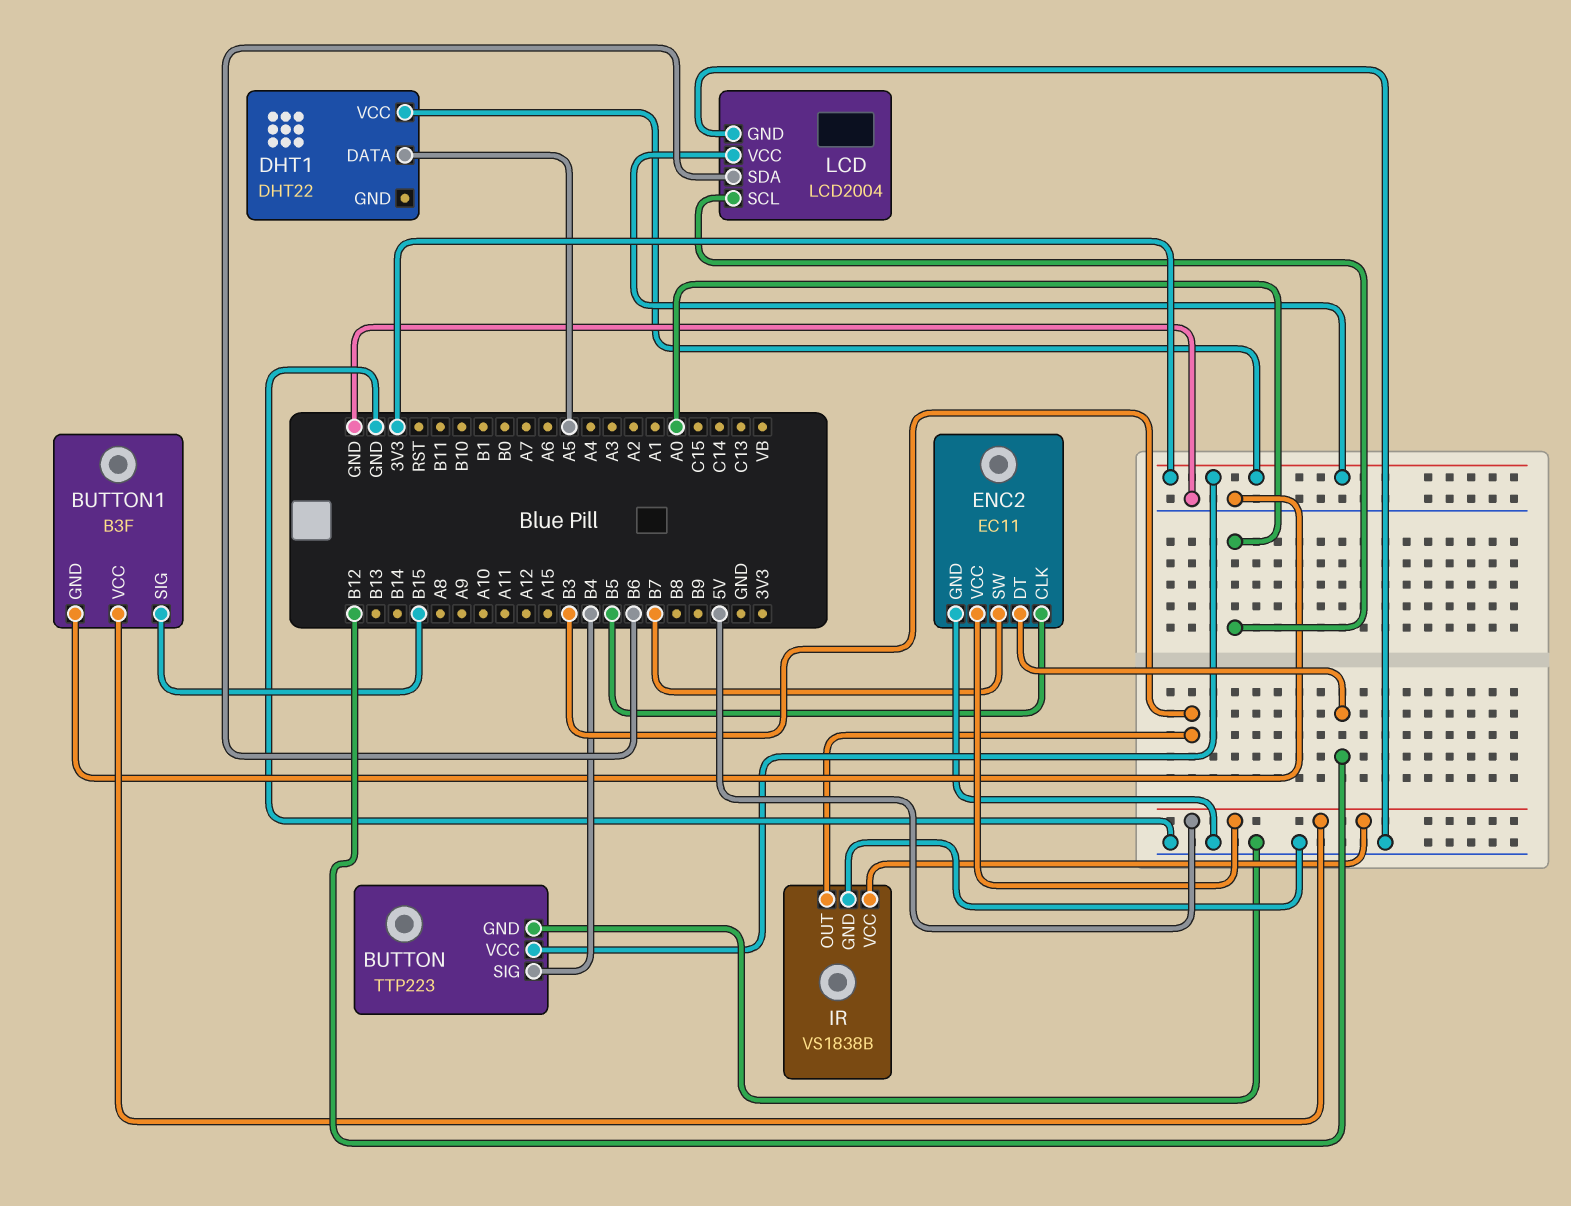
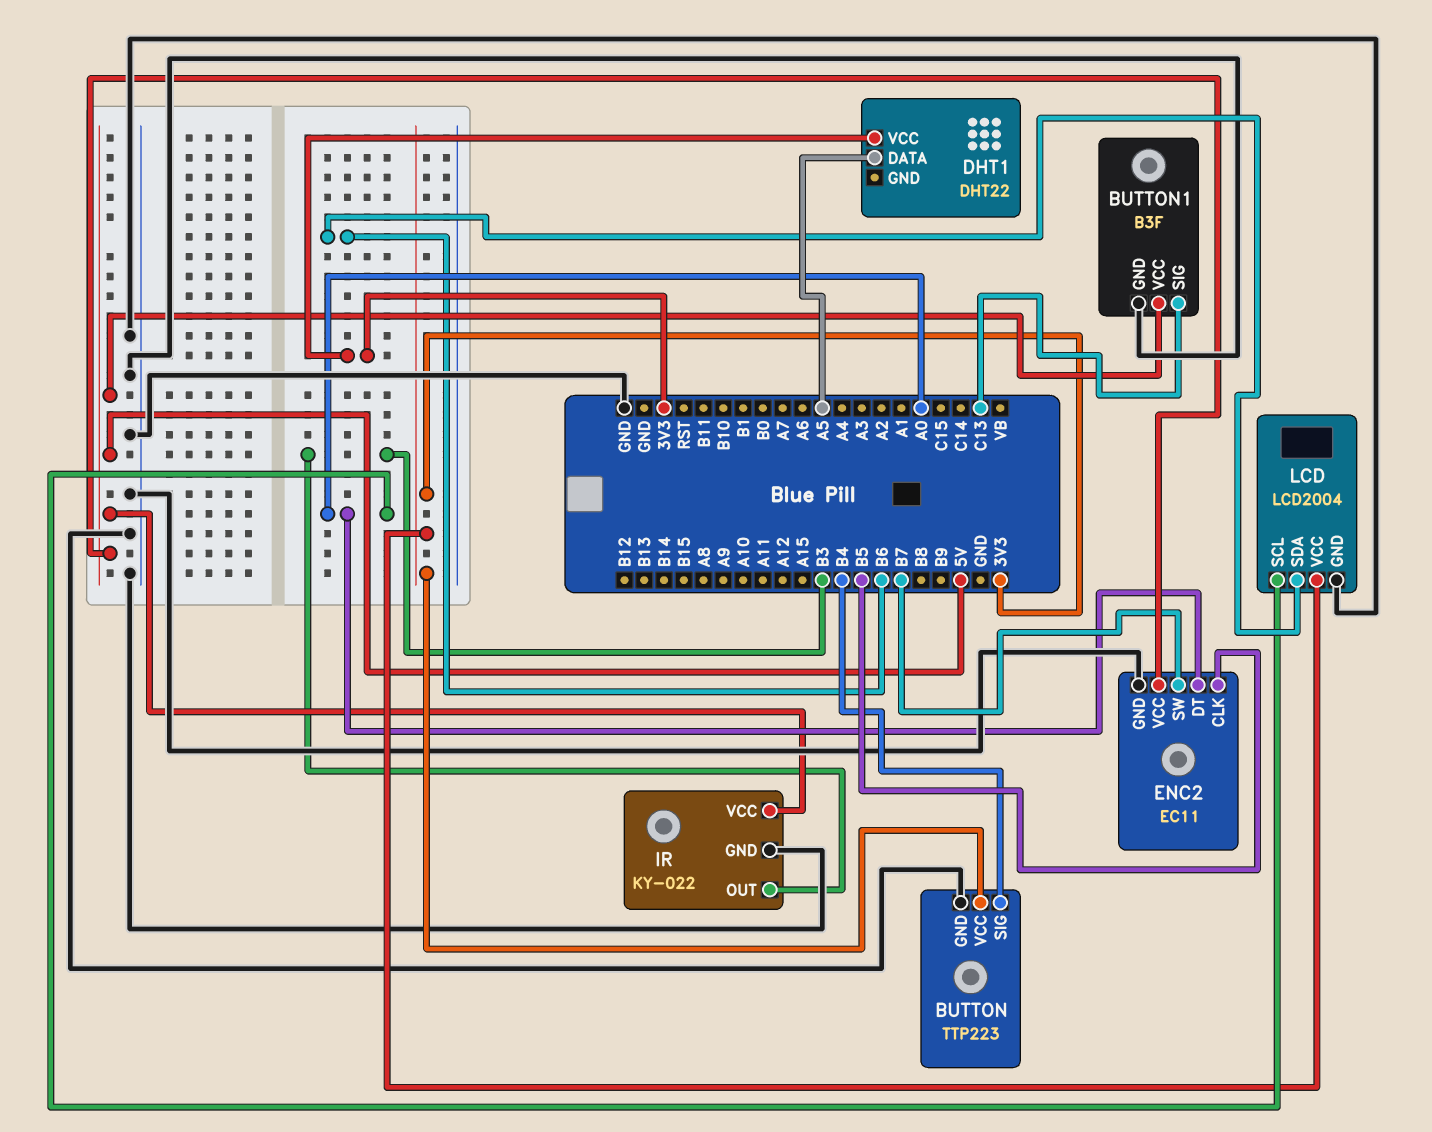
BUTTON1 pin SIG: B15 -> C13
ENC2 pin DT: B12 -> A0
IR: VS1838B -> KY-022

